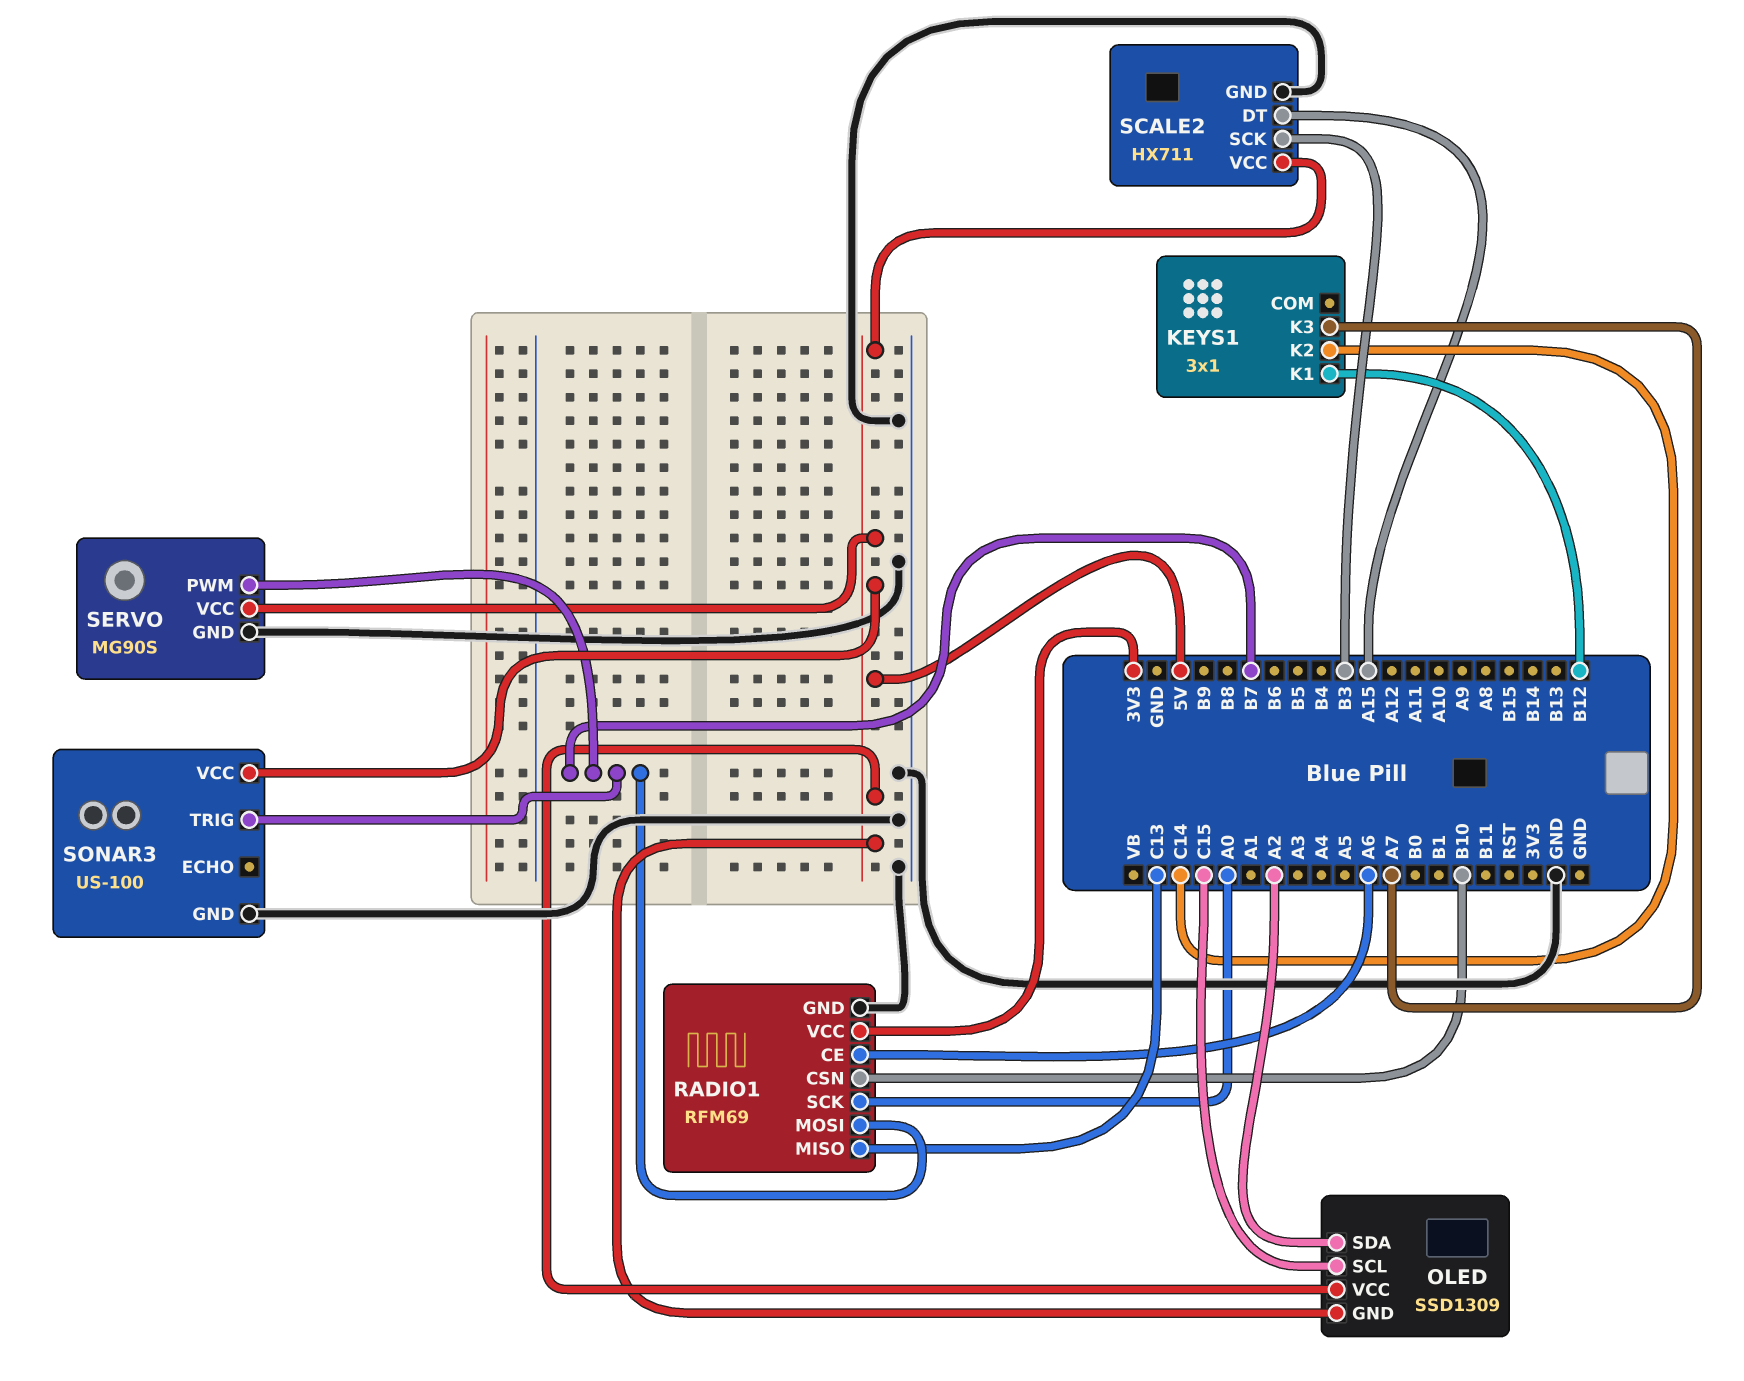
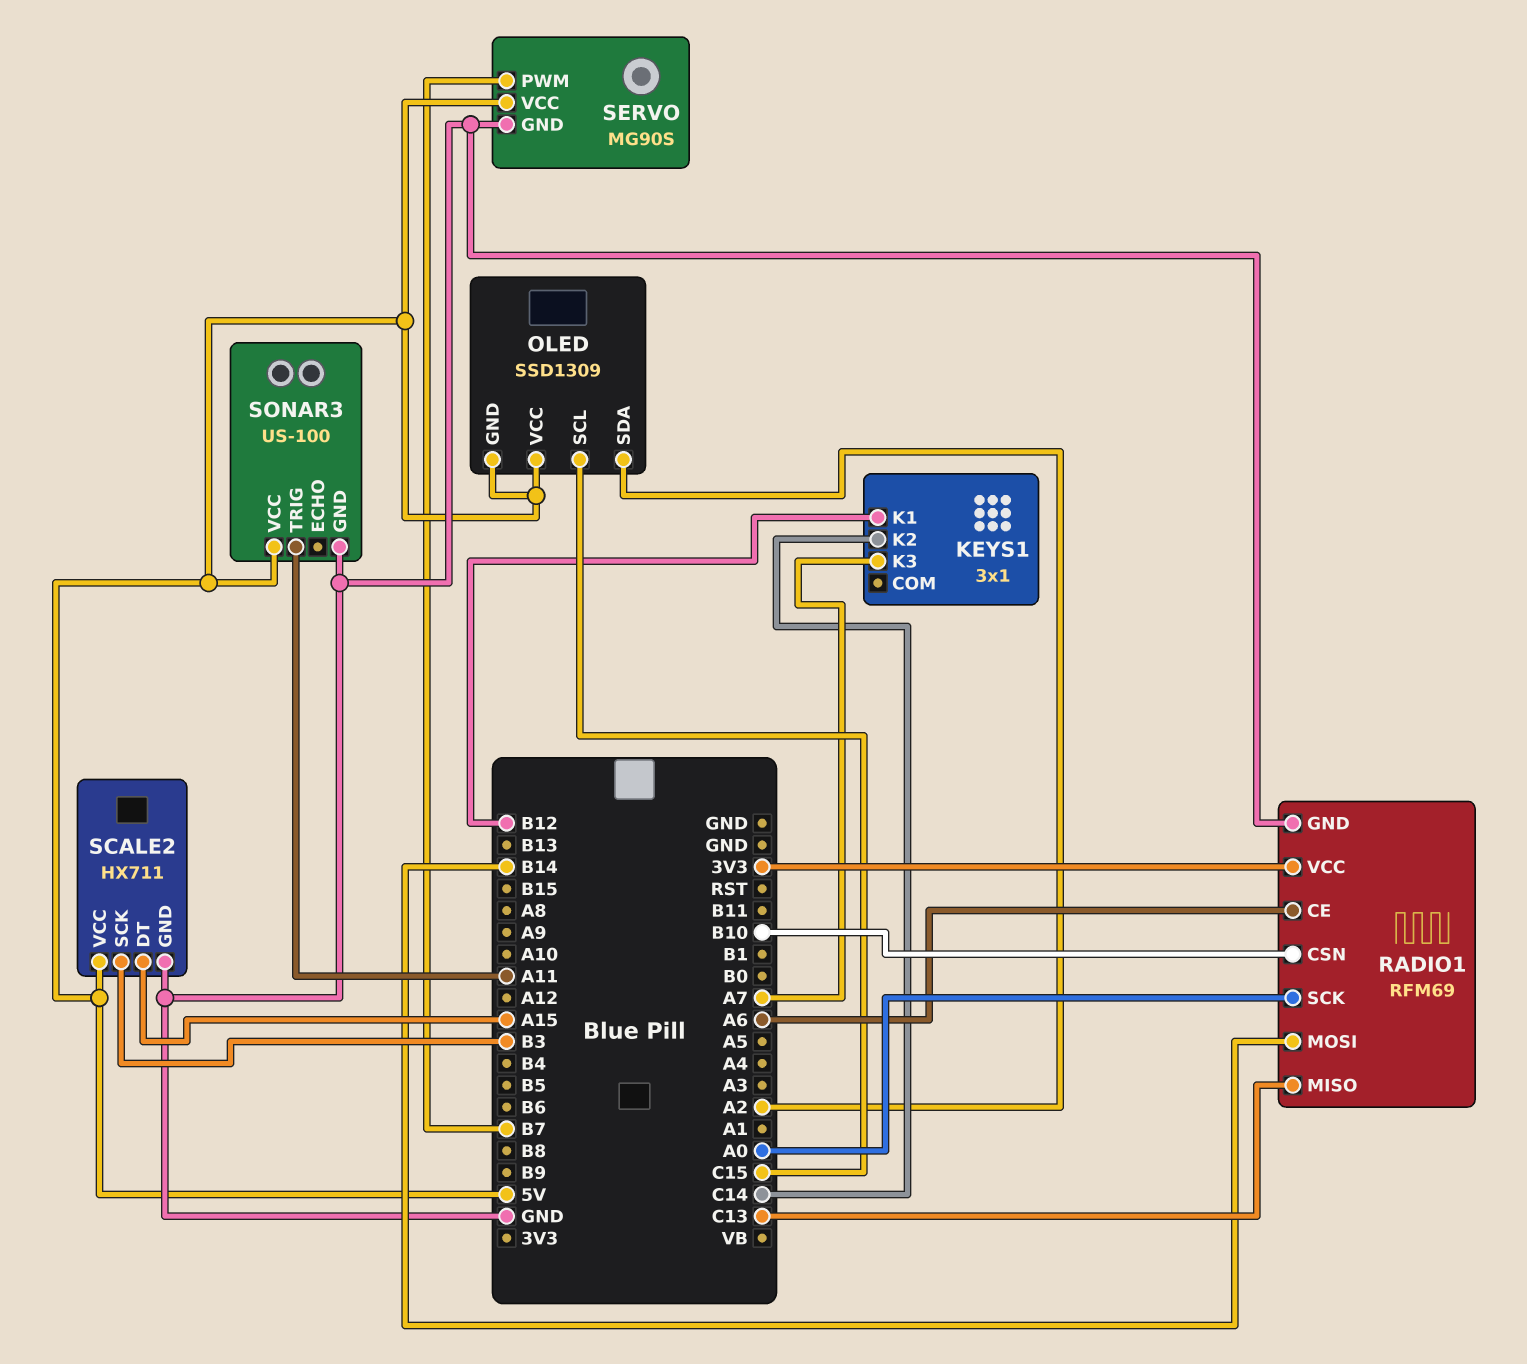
RADIO1 pin MOSI: B7 -> B14
SONAR3 pin TRIG: B7 -> A11

